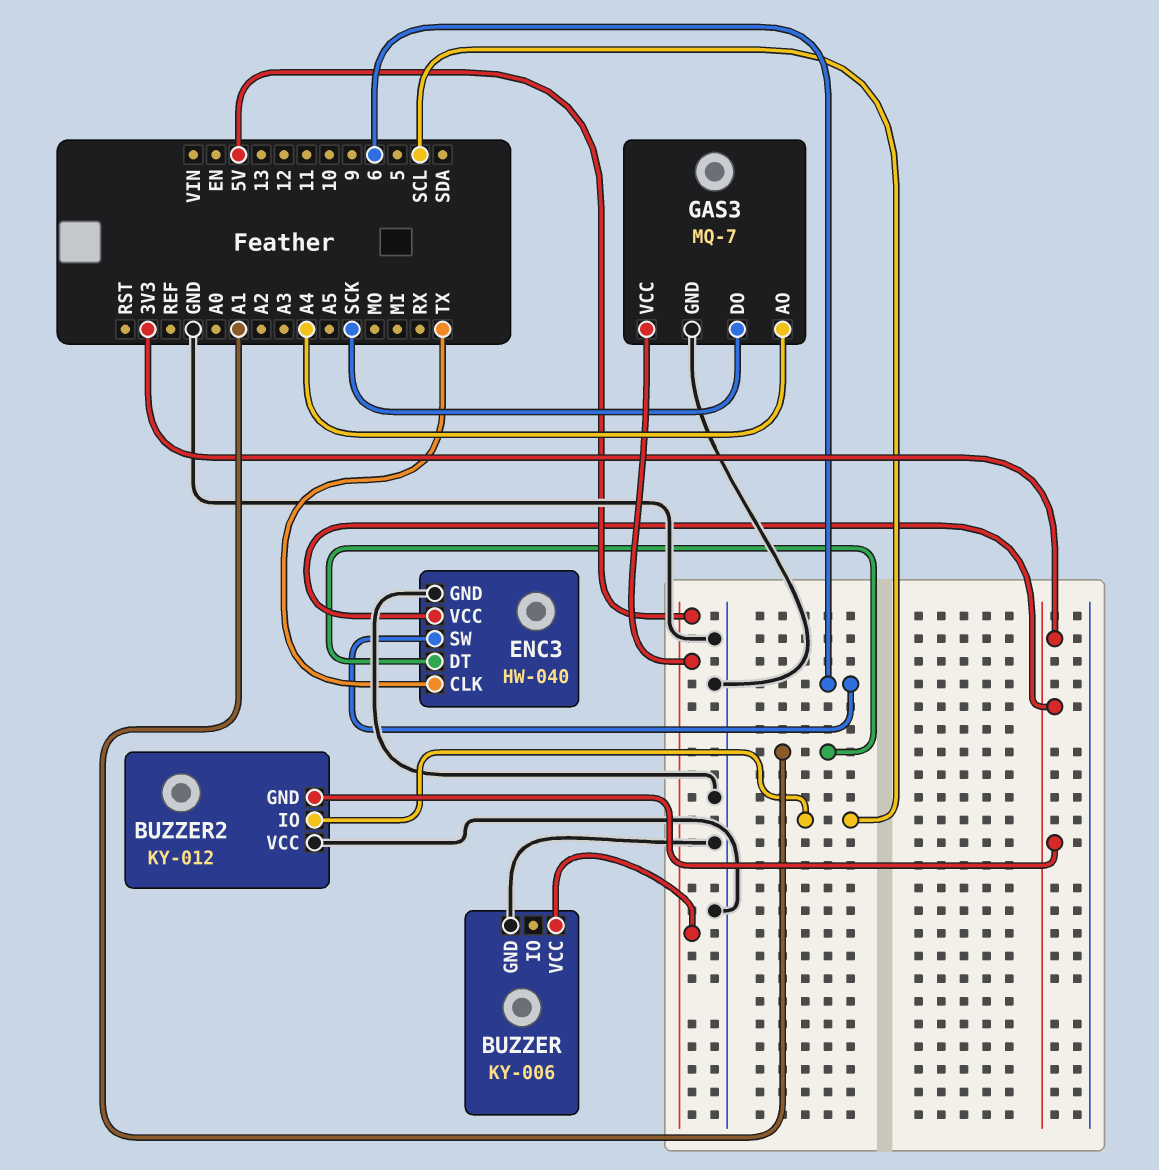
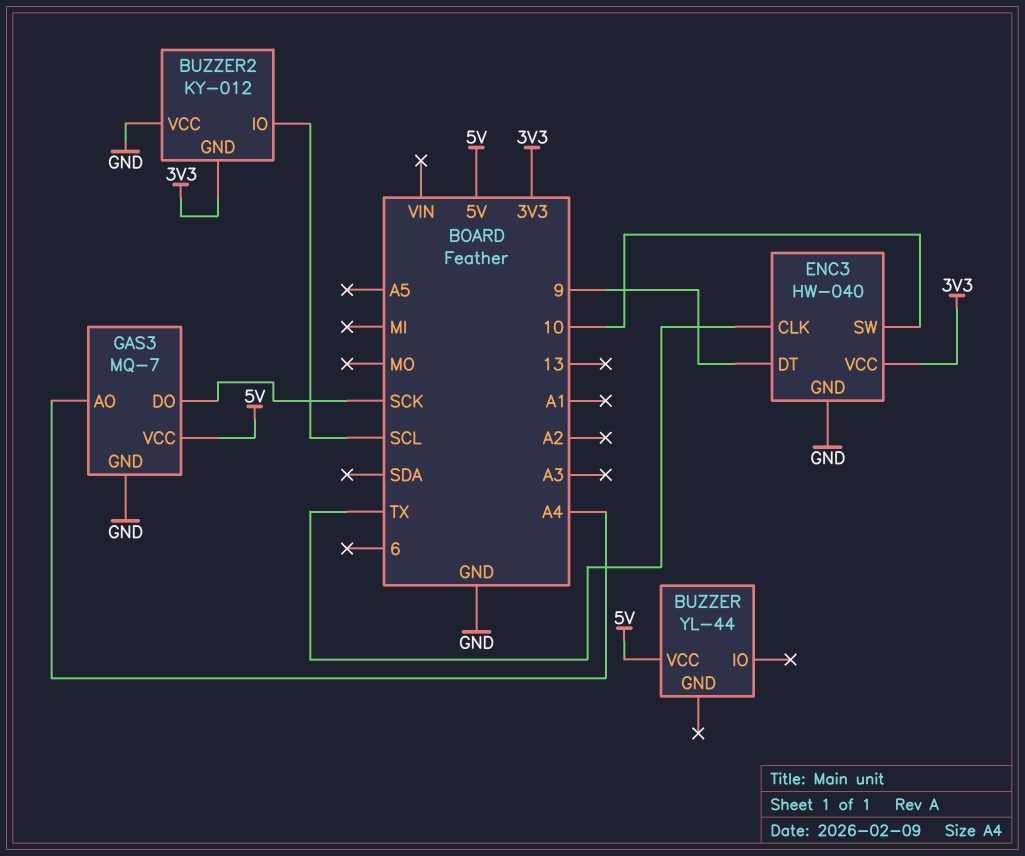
BUZZER: KY-006 -> YL-44
BUZZER pin GND: GND -> none
ENC3 pin DT: A1 -> 9
ENC3 pin SW: 6 -> 10

